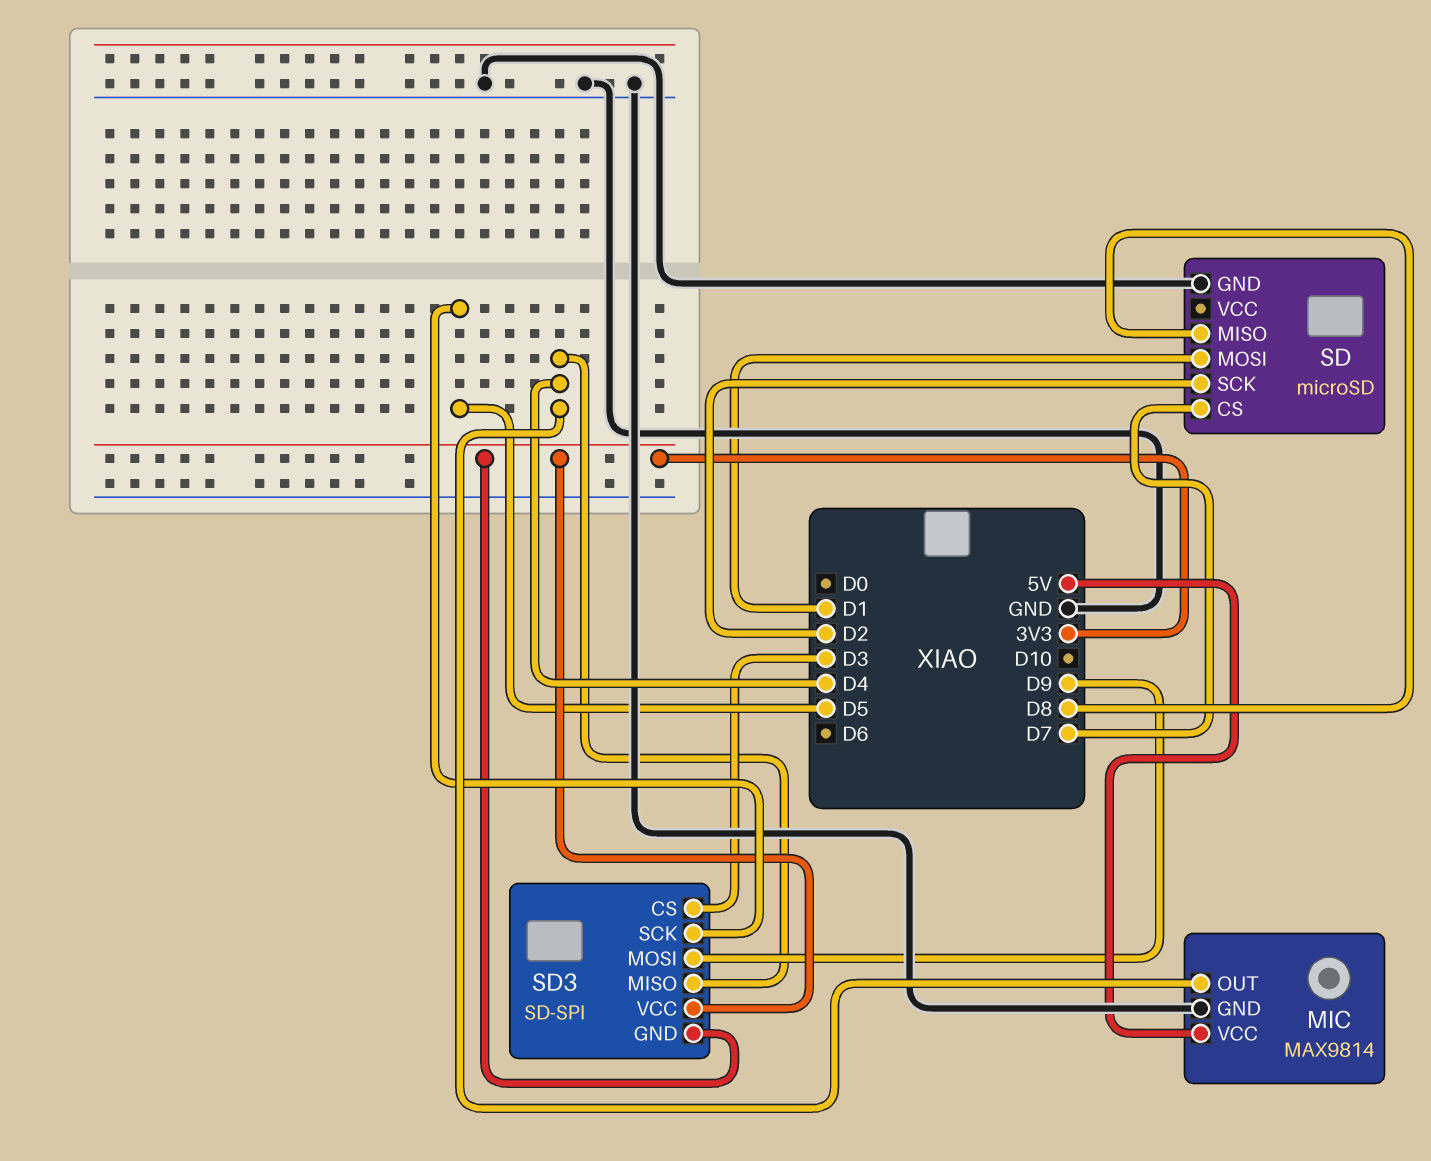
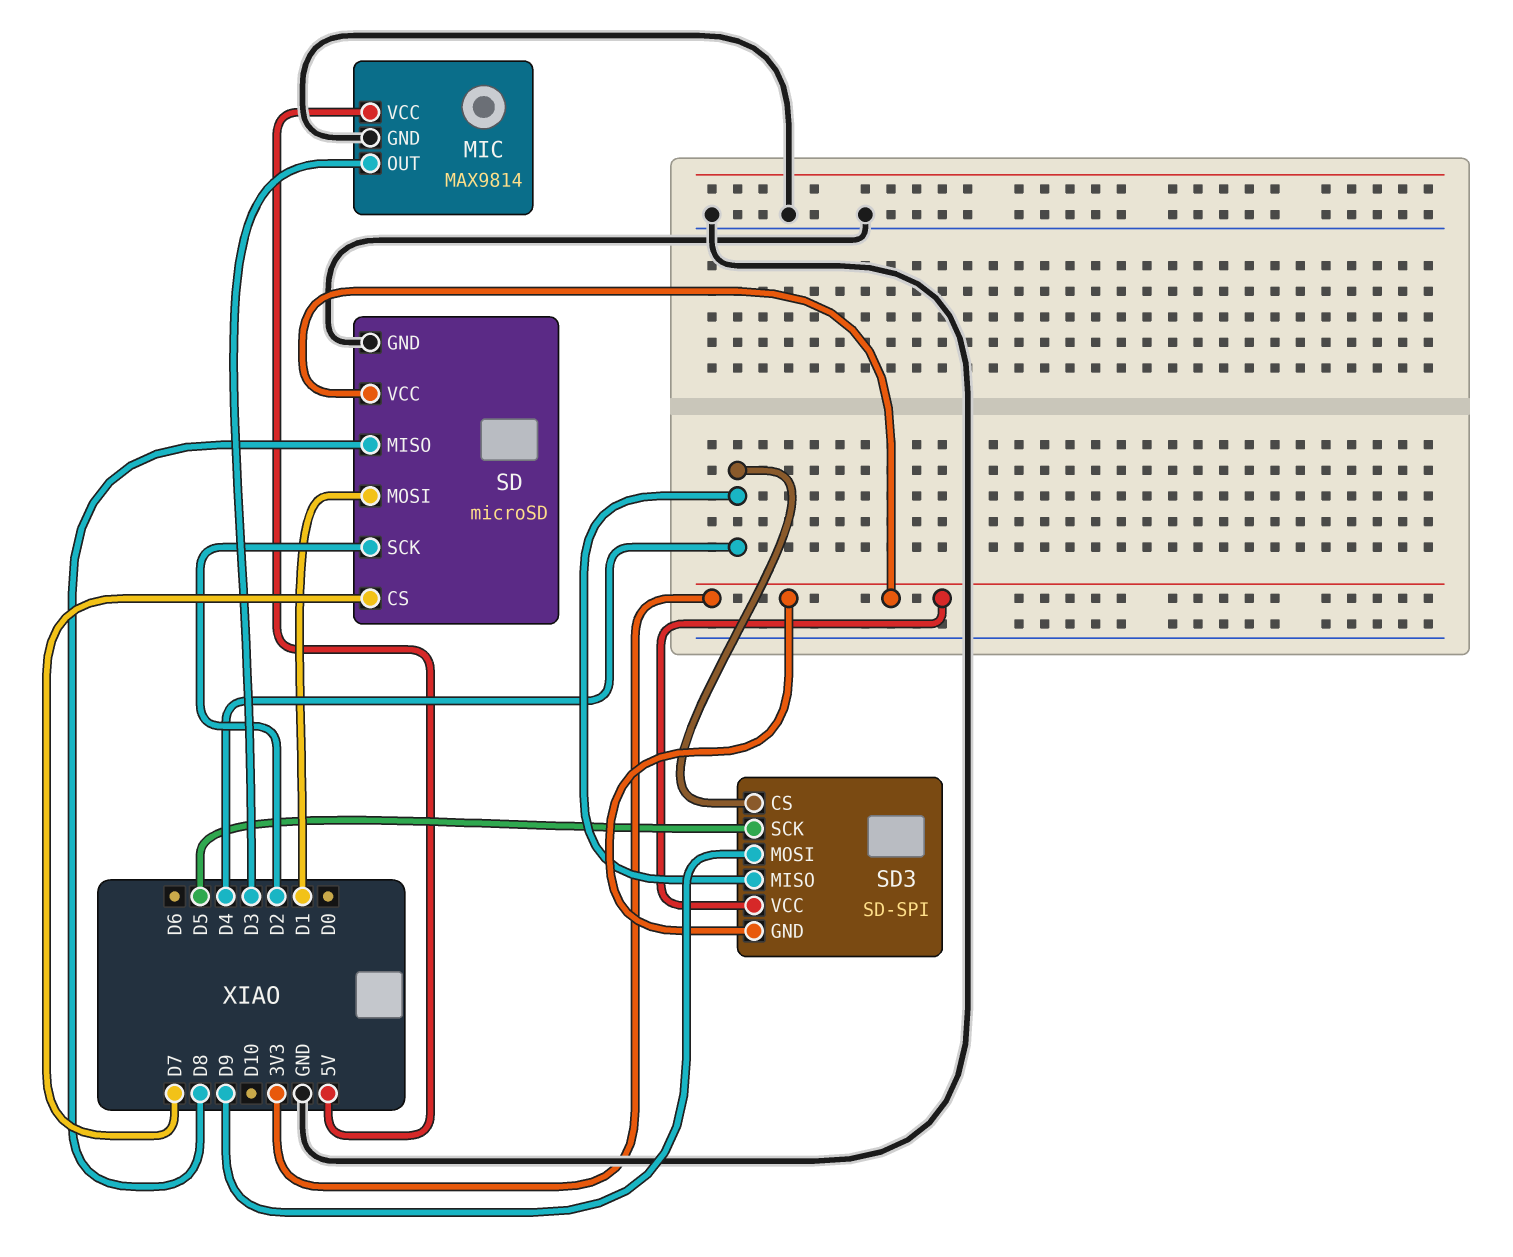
MIC pin OUT: D4 -> D3
SD pin VCC: none -> 3V3
SD3 pin CS: D3 -> D4

